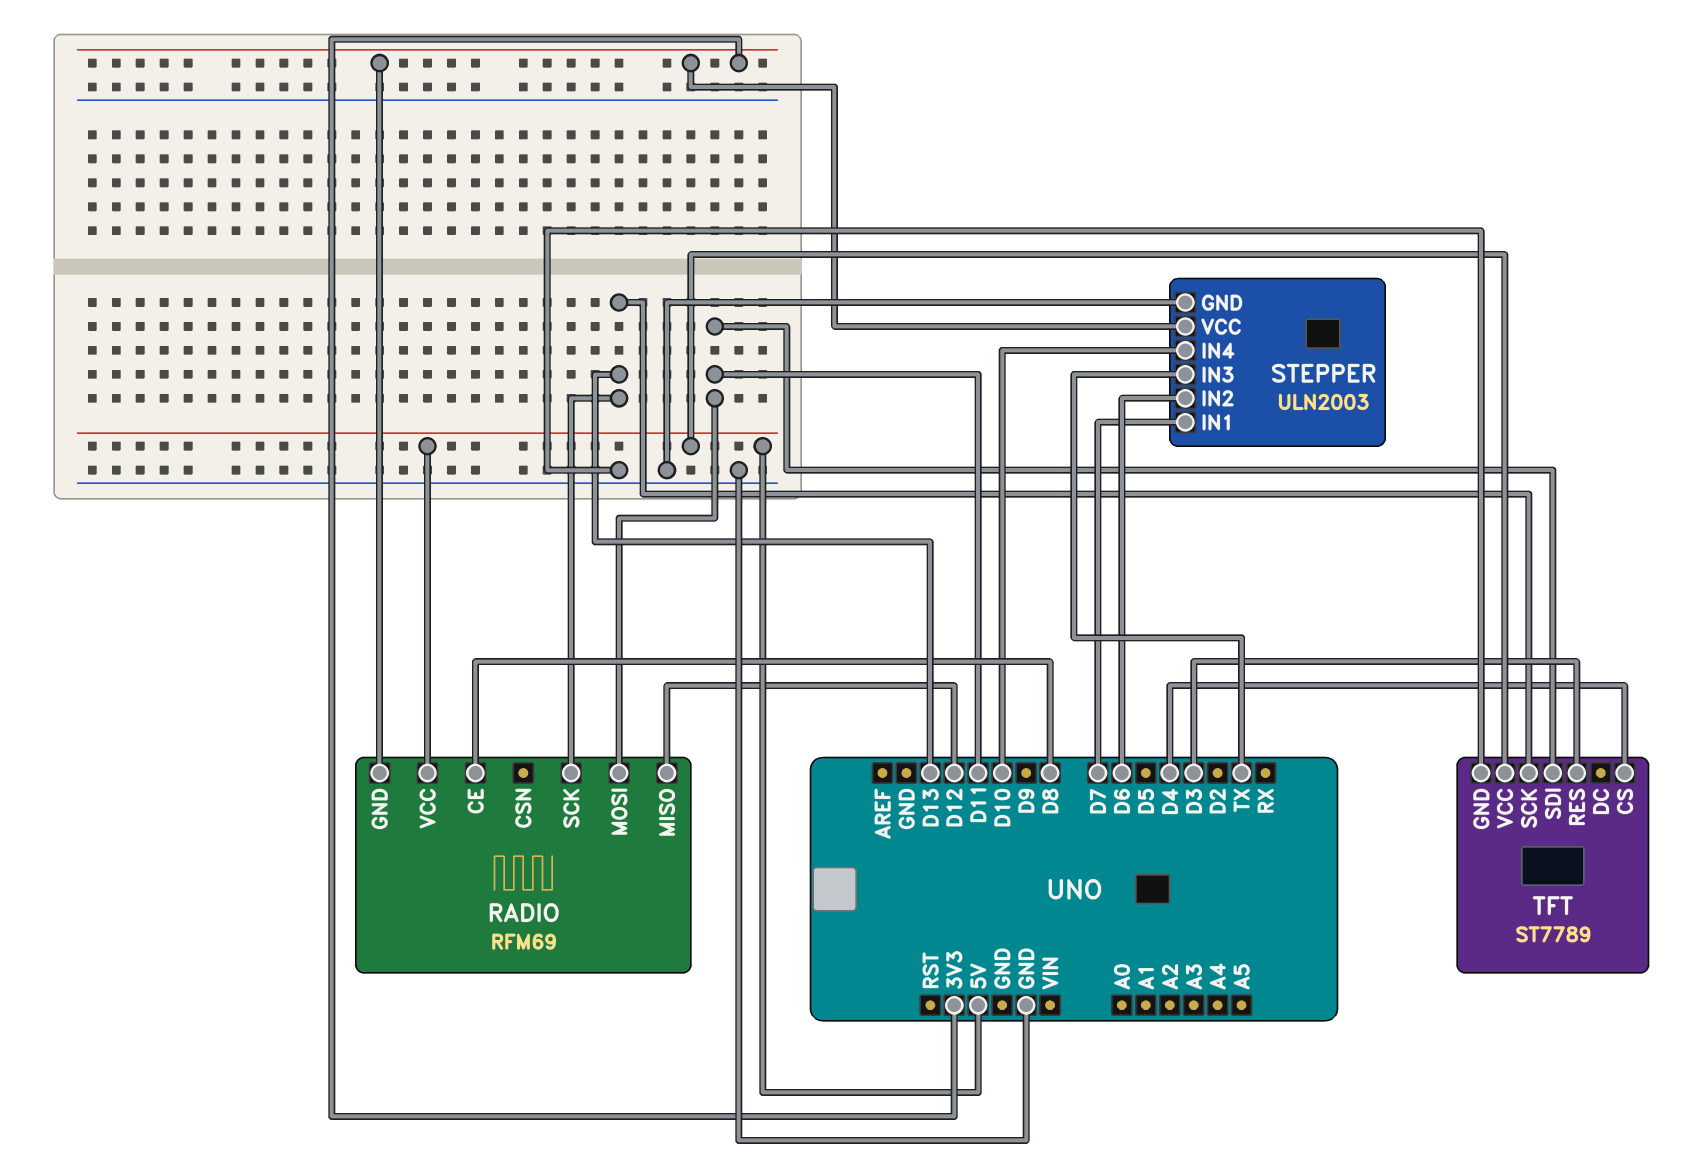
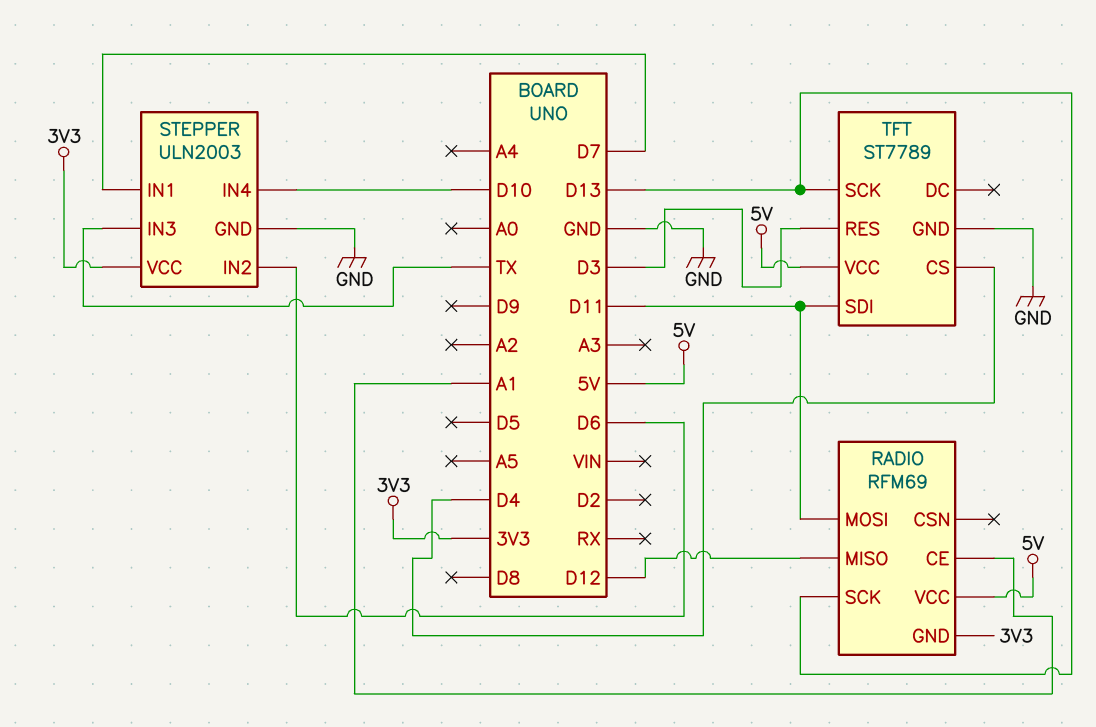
RADIO pin CE: D8 -> A1

